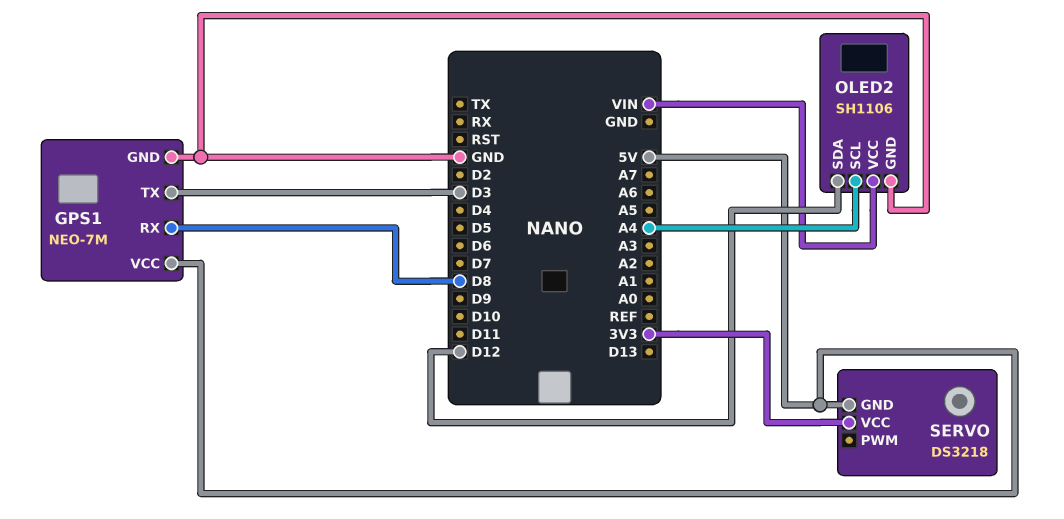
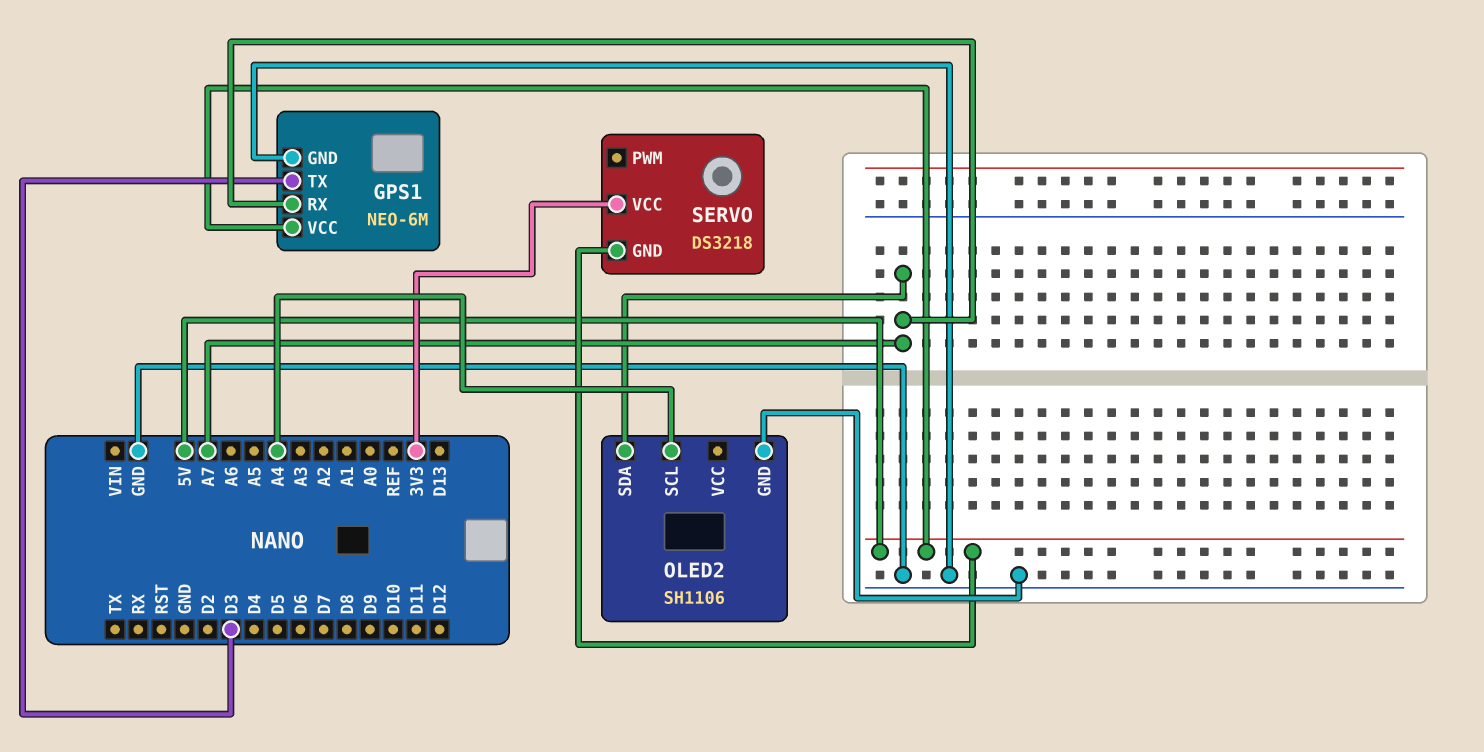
GPS1: NEO-7M -> NEO-6M
GPS1 pin RX: D8 -> A7
OLED2 pin SDA: D12 -> A7
OLED2 pin VCC: VIN -> none

